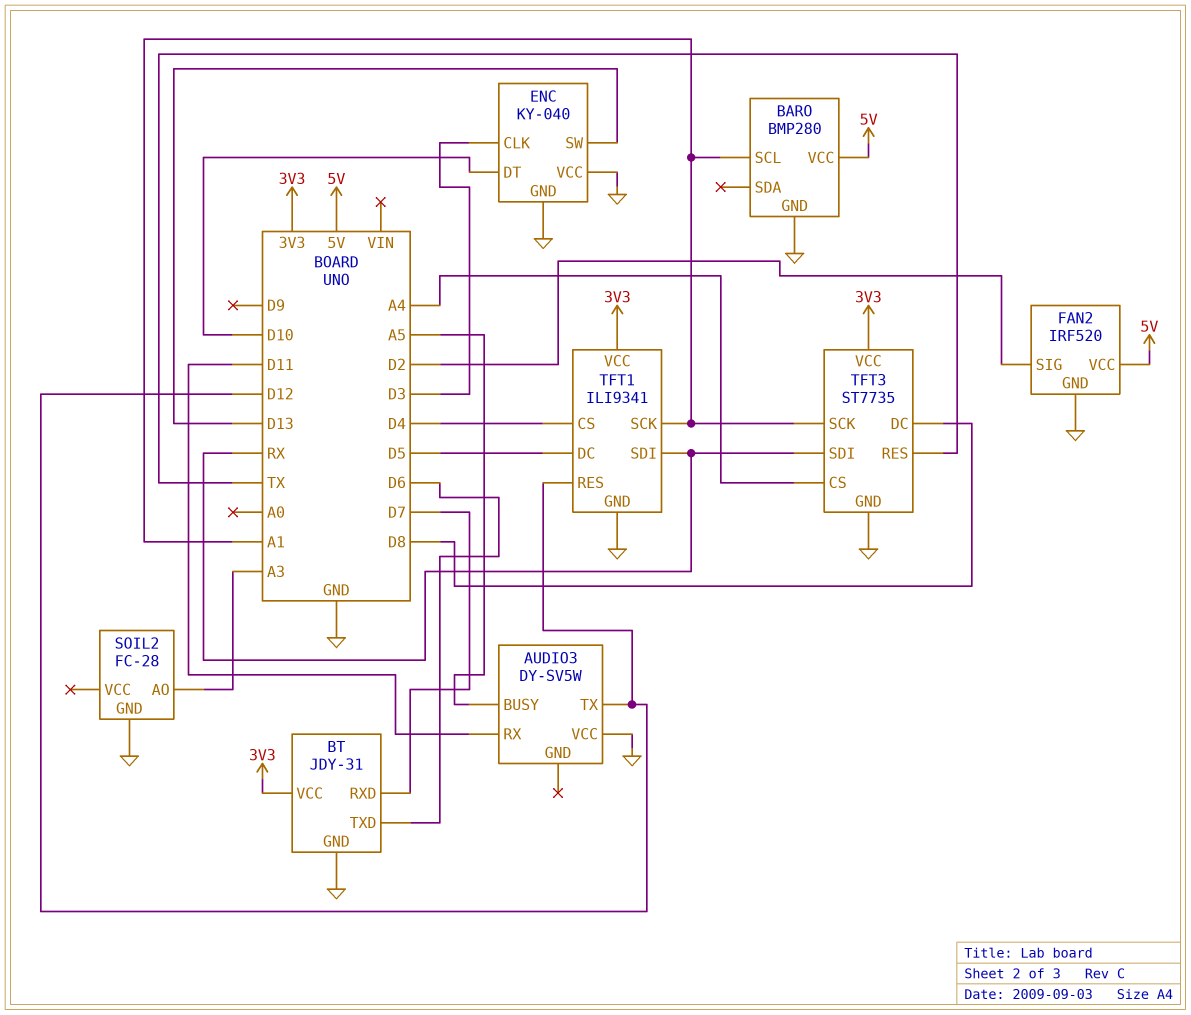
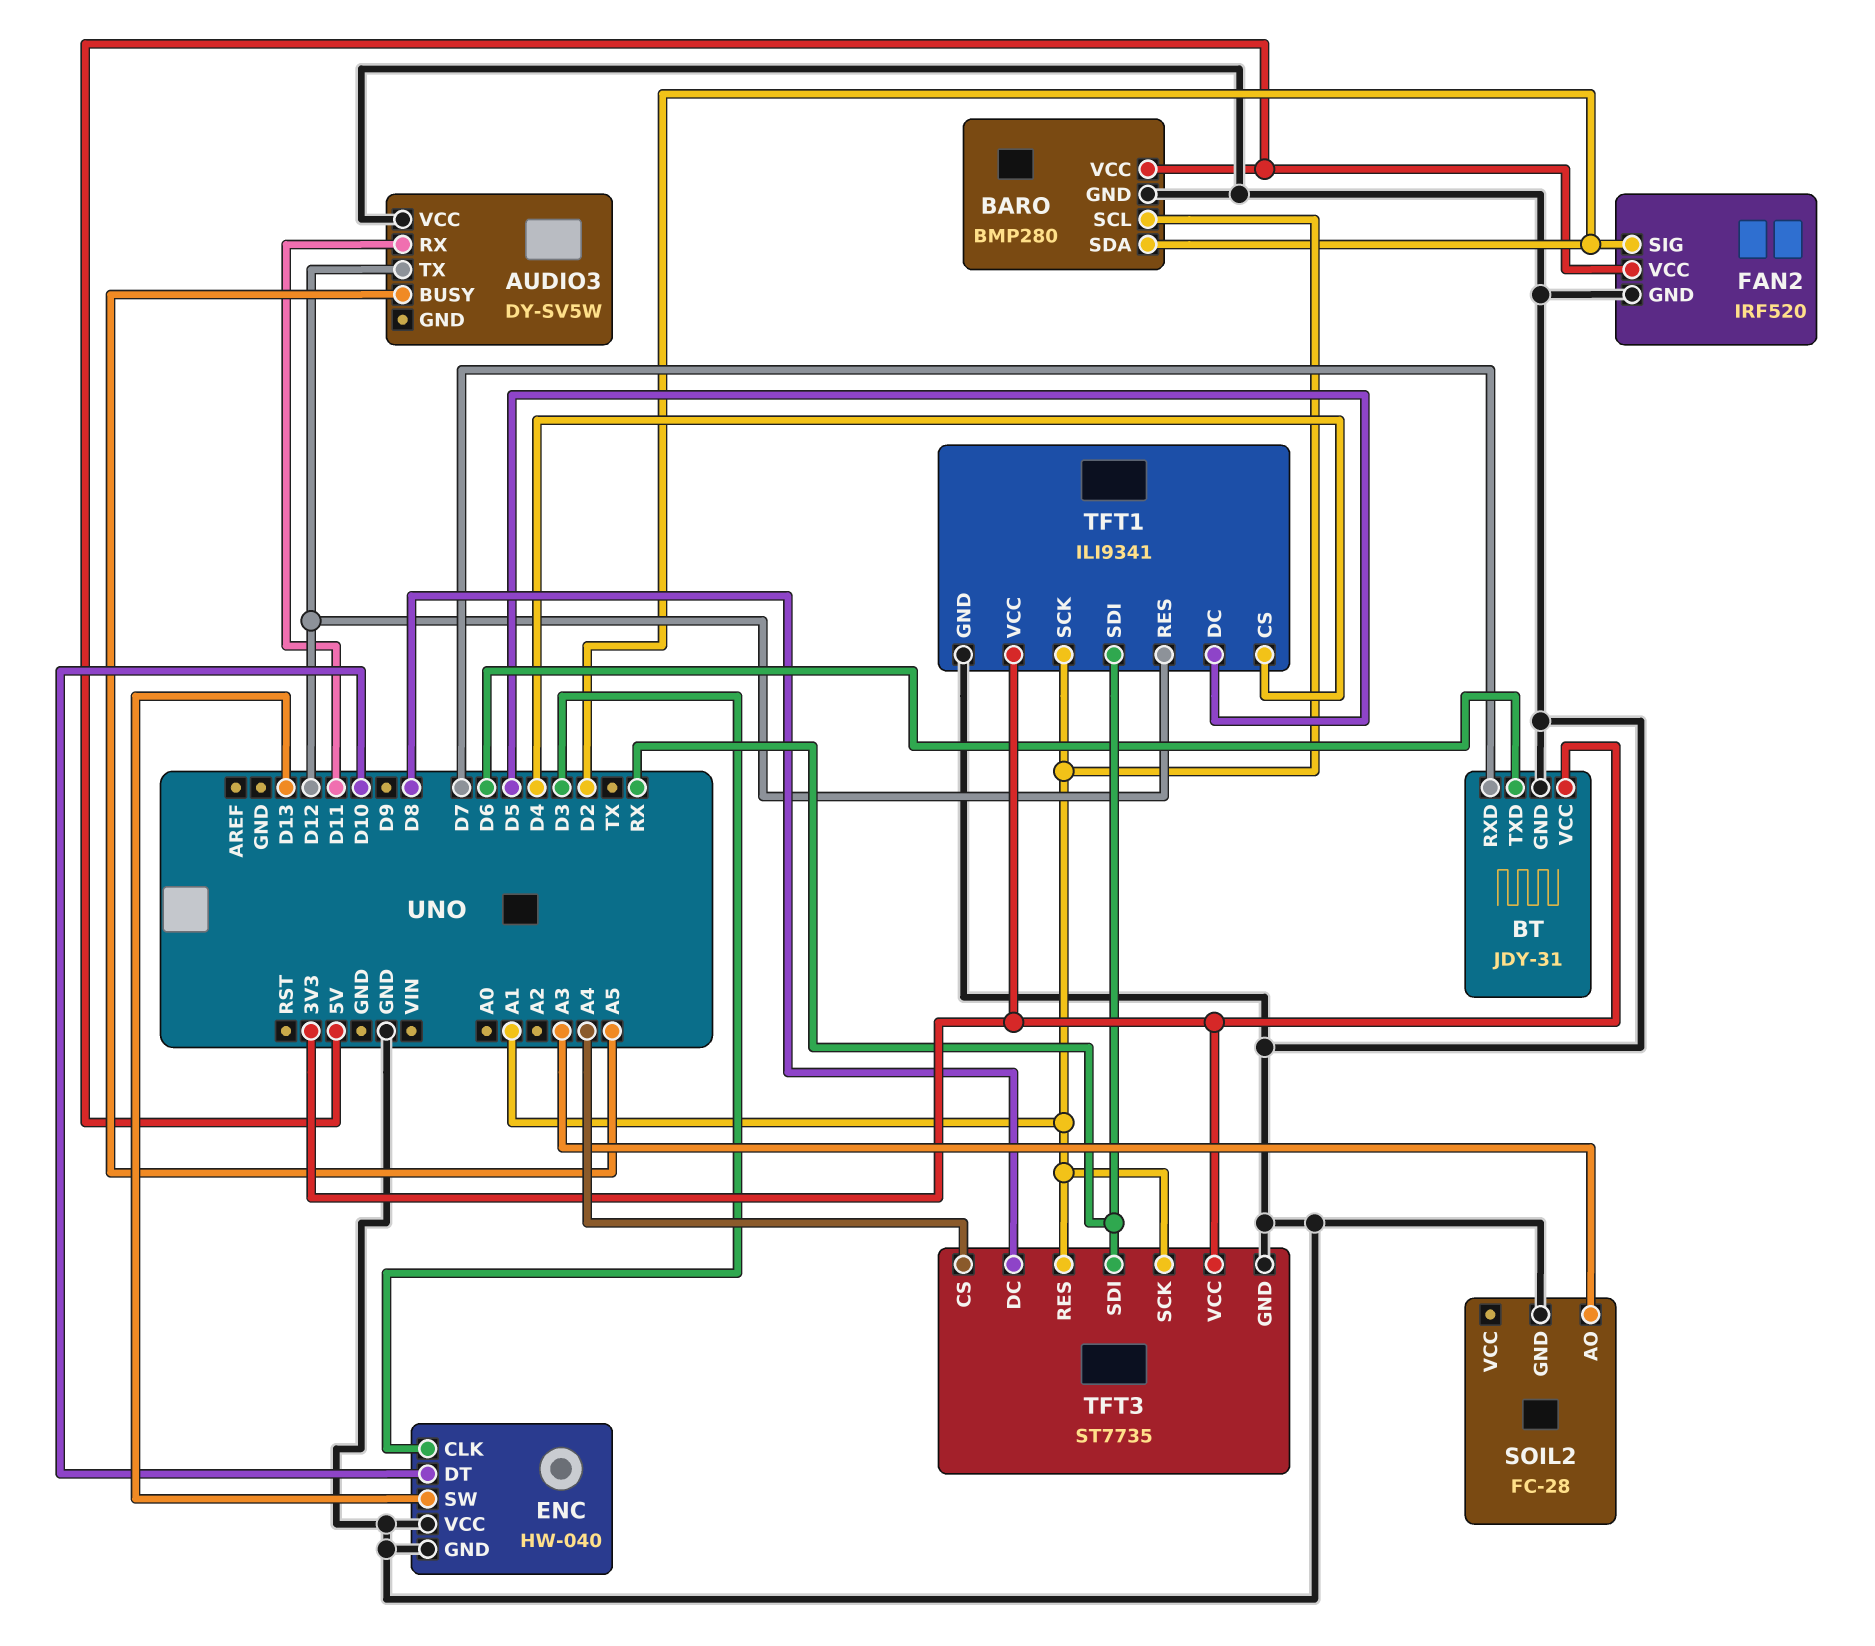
BARO pin SDA: none -> D2
ENC: KY-040 -> HW-040
TFT3 pin RES: TX -> A1

